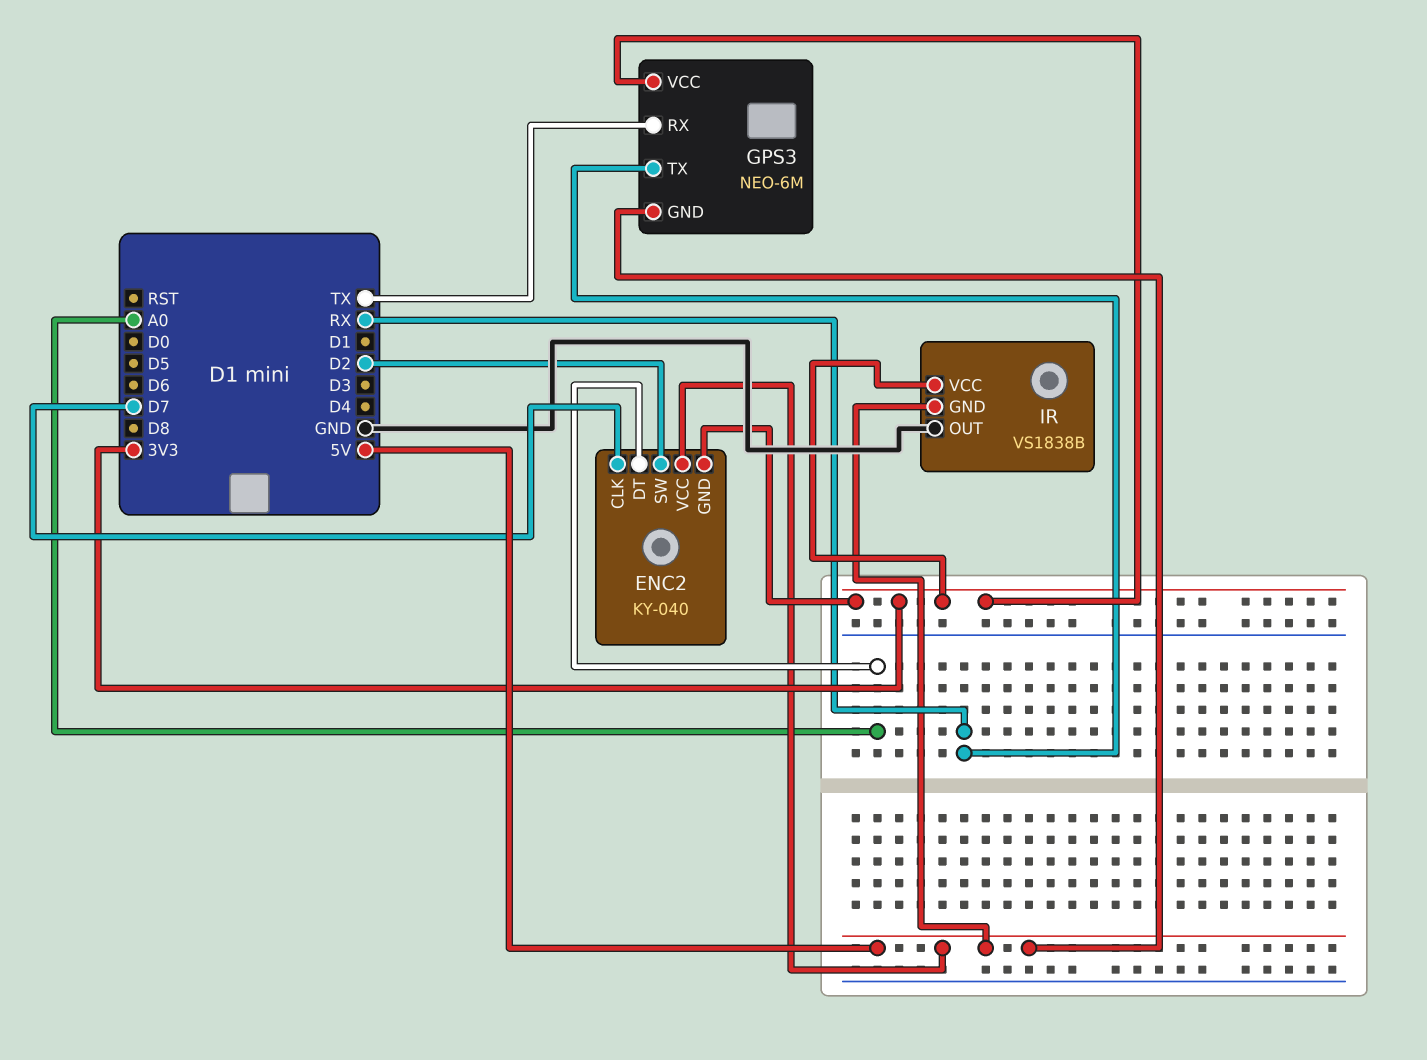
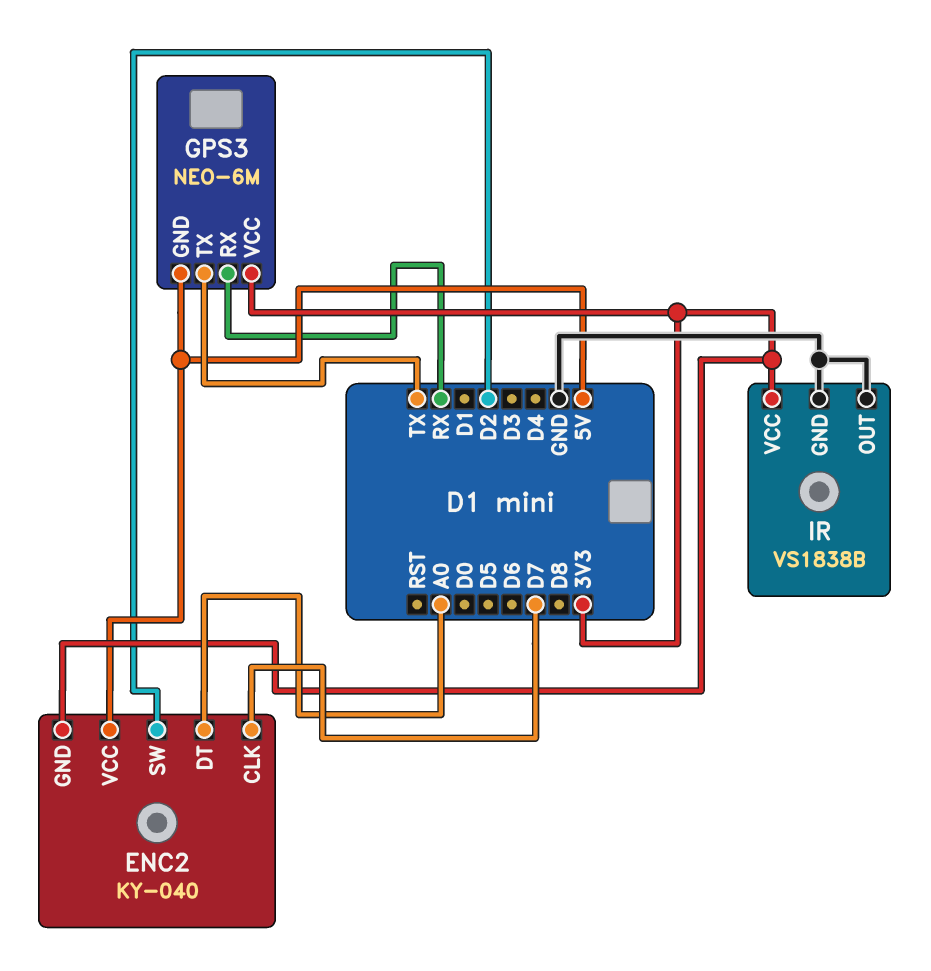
GPS3 pin RX: TX -> RX
GPS3 pin TX: RX -> TX
IR pin GND: 5V -> GND

